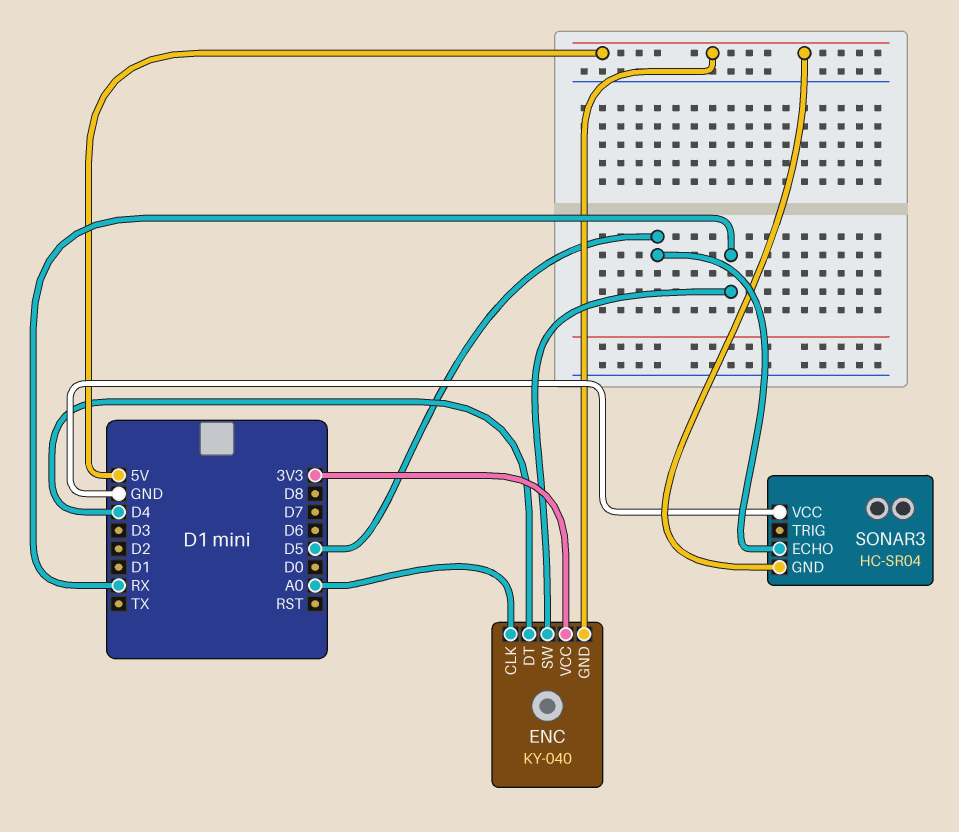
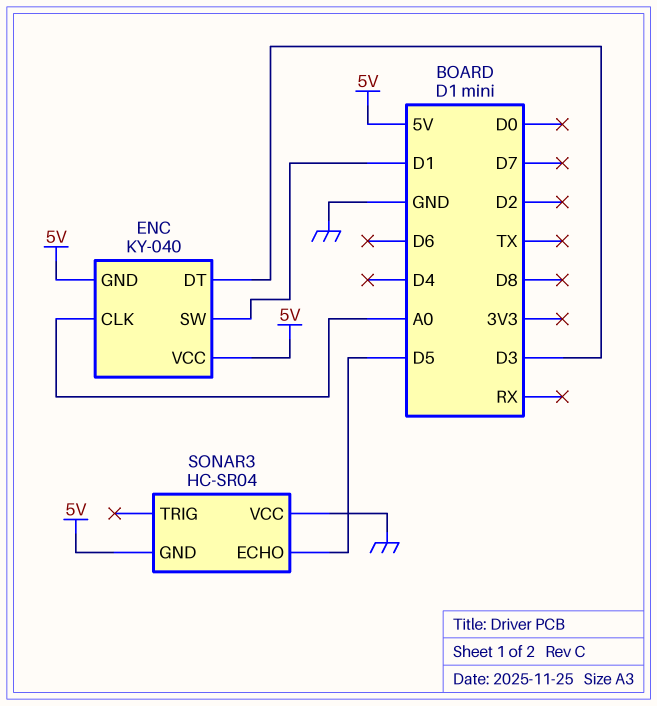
ENC pin DT: D4 -> D3
ENC pin SW: RX -> D1
ENC pin VCC: 3V3 -> 5V

